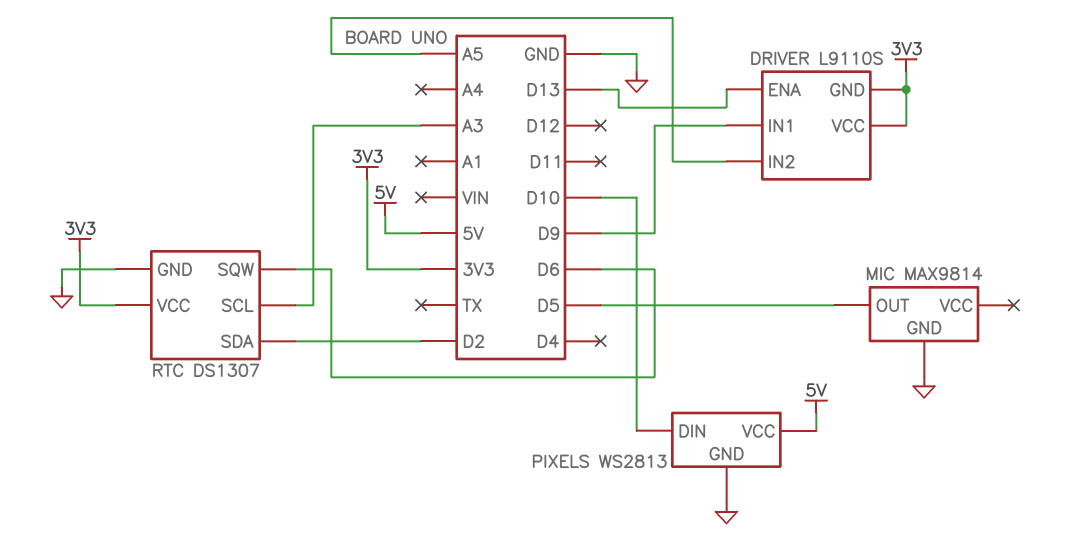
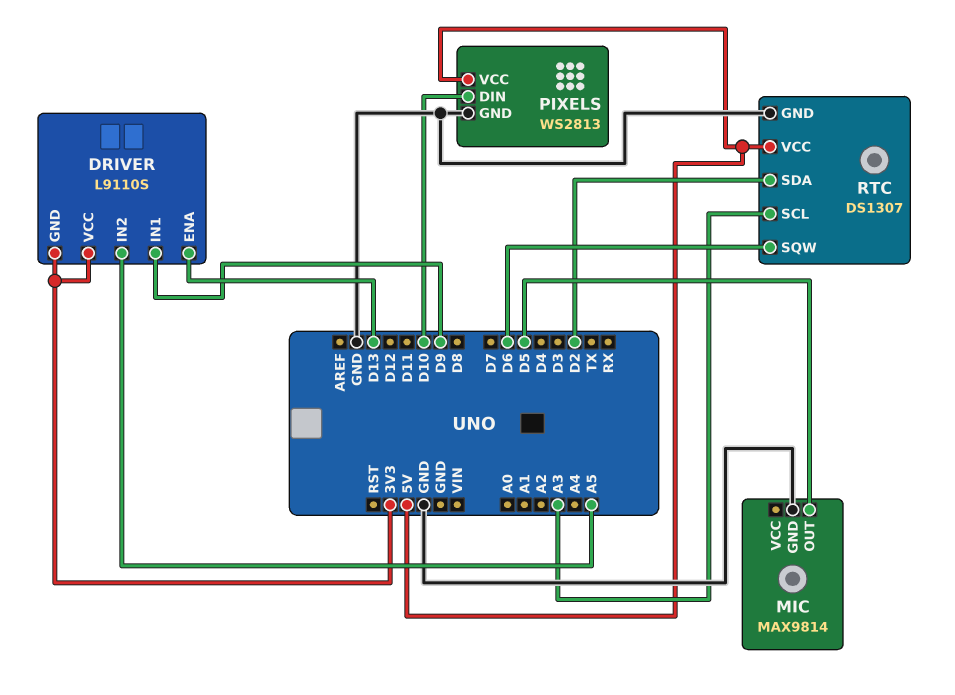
RTC pin VCC: 3V3 -> 5V

